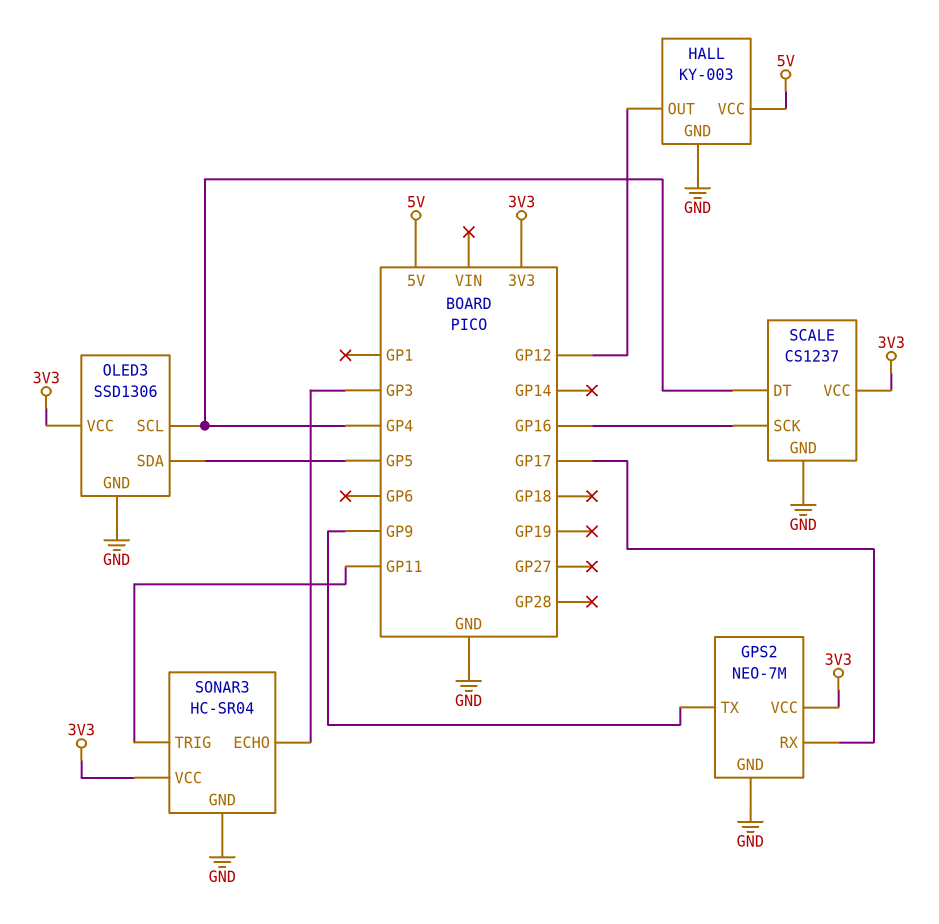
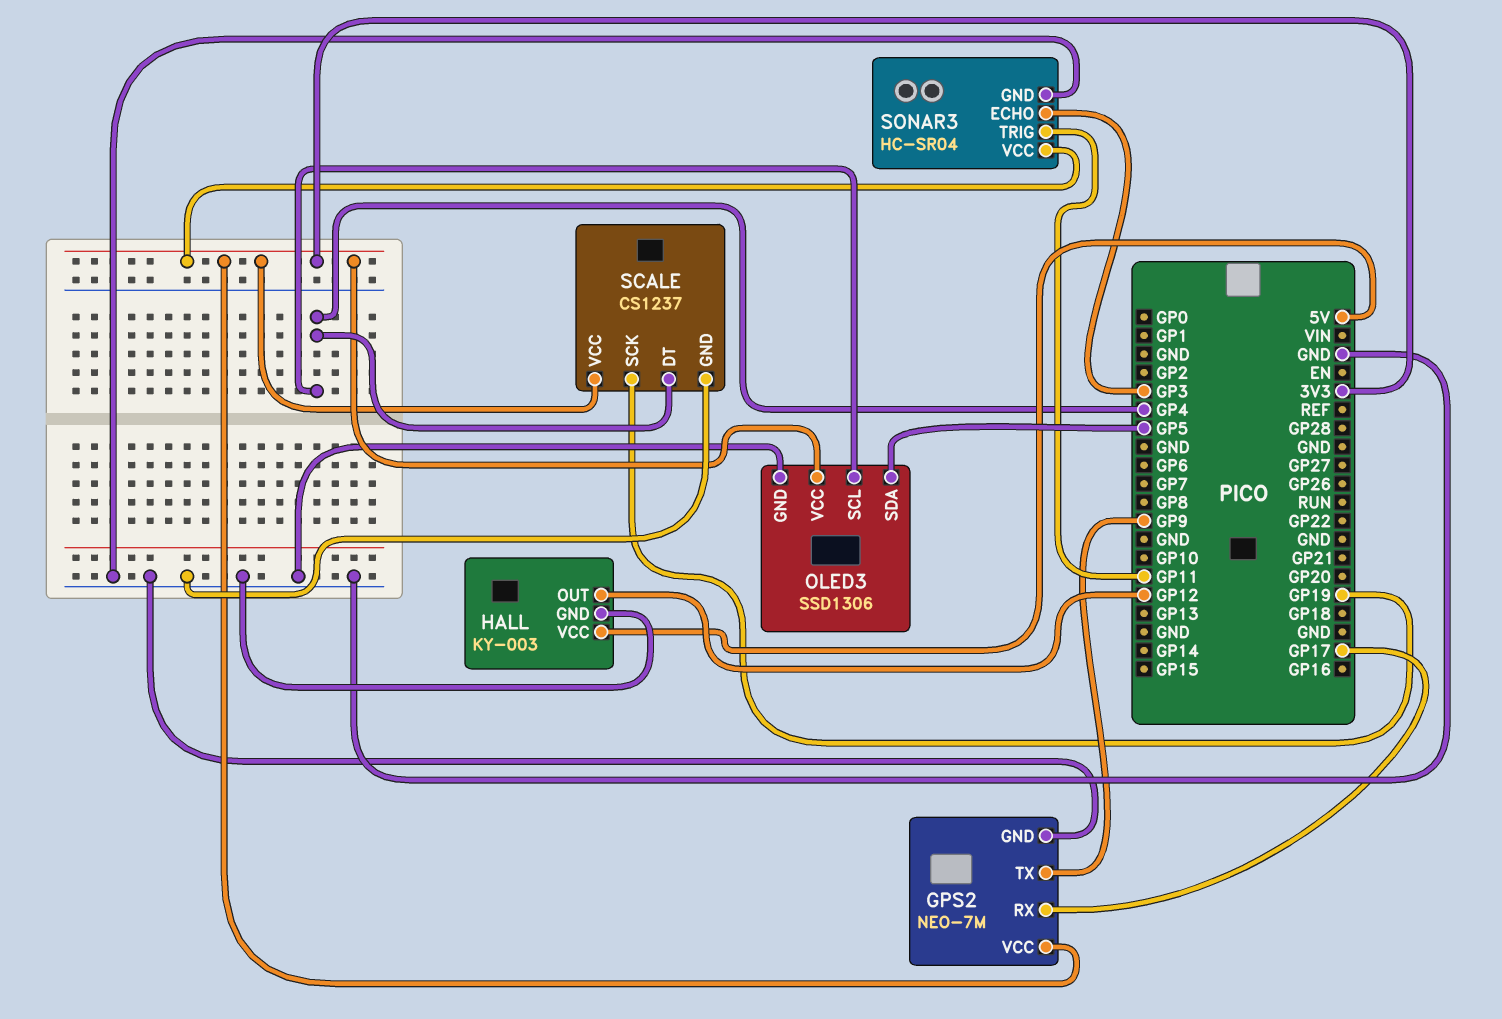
SCALE pin SCK: GP16 -> GP19

